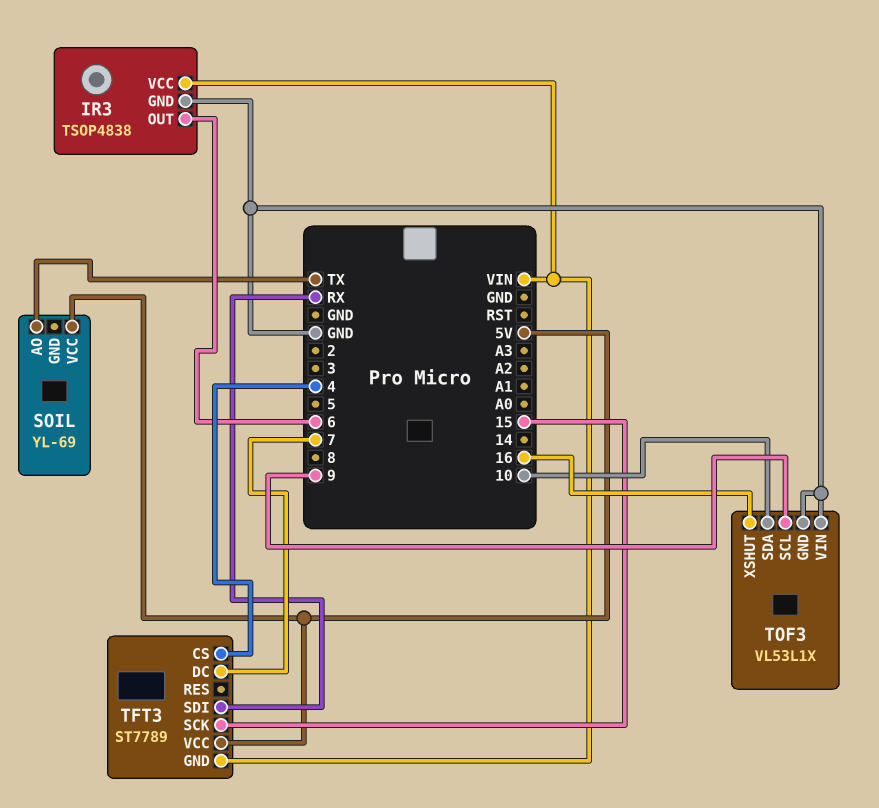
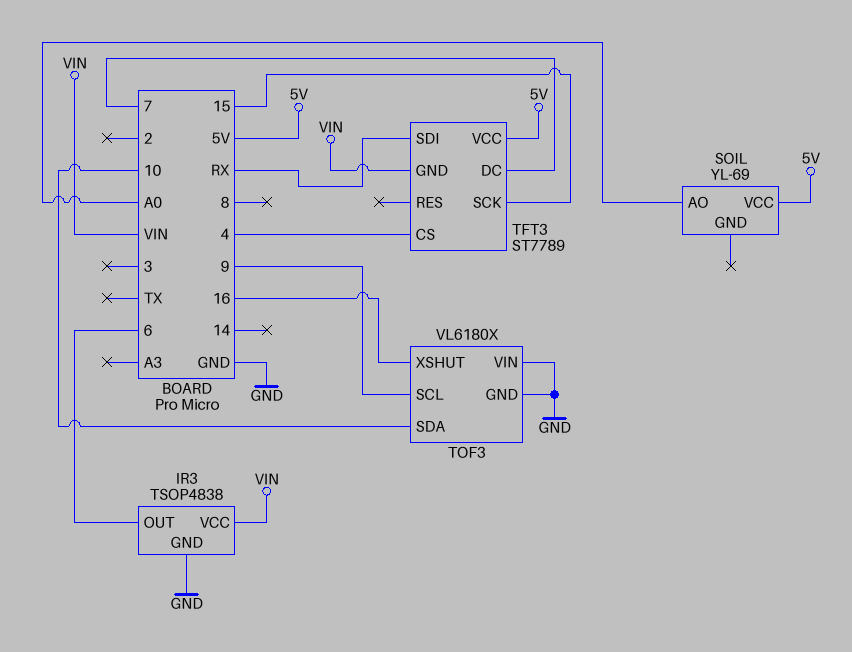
SOIL pin AO: TX -> A0
TOF3: VL53L1X -> VL6180X

